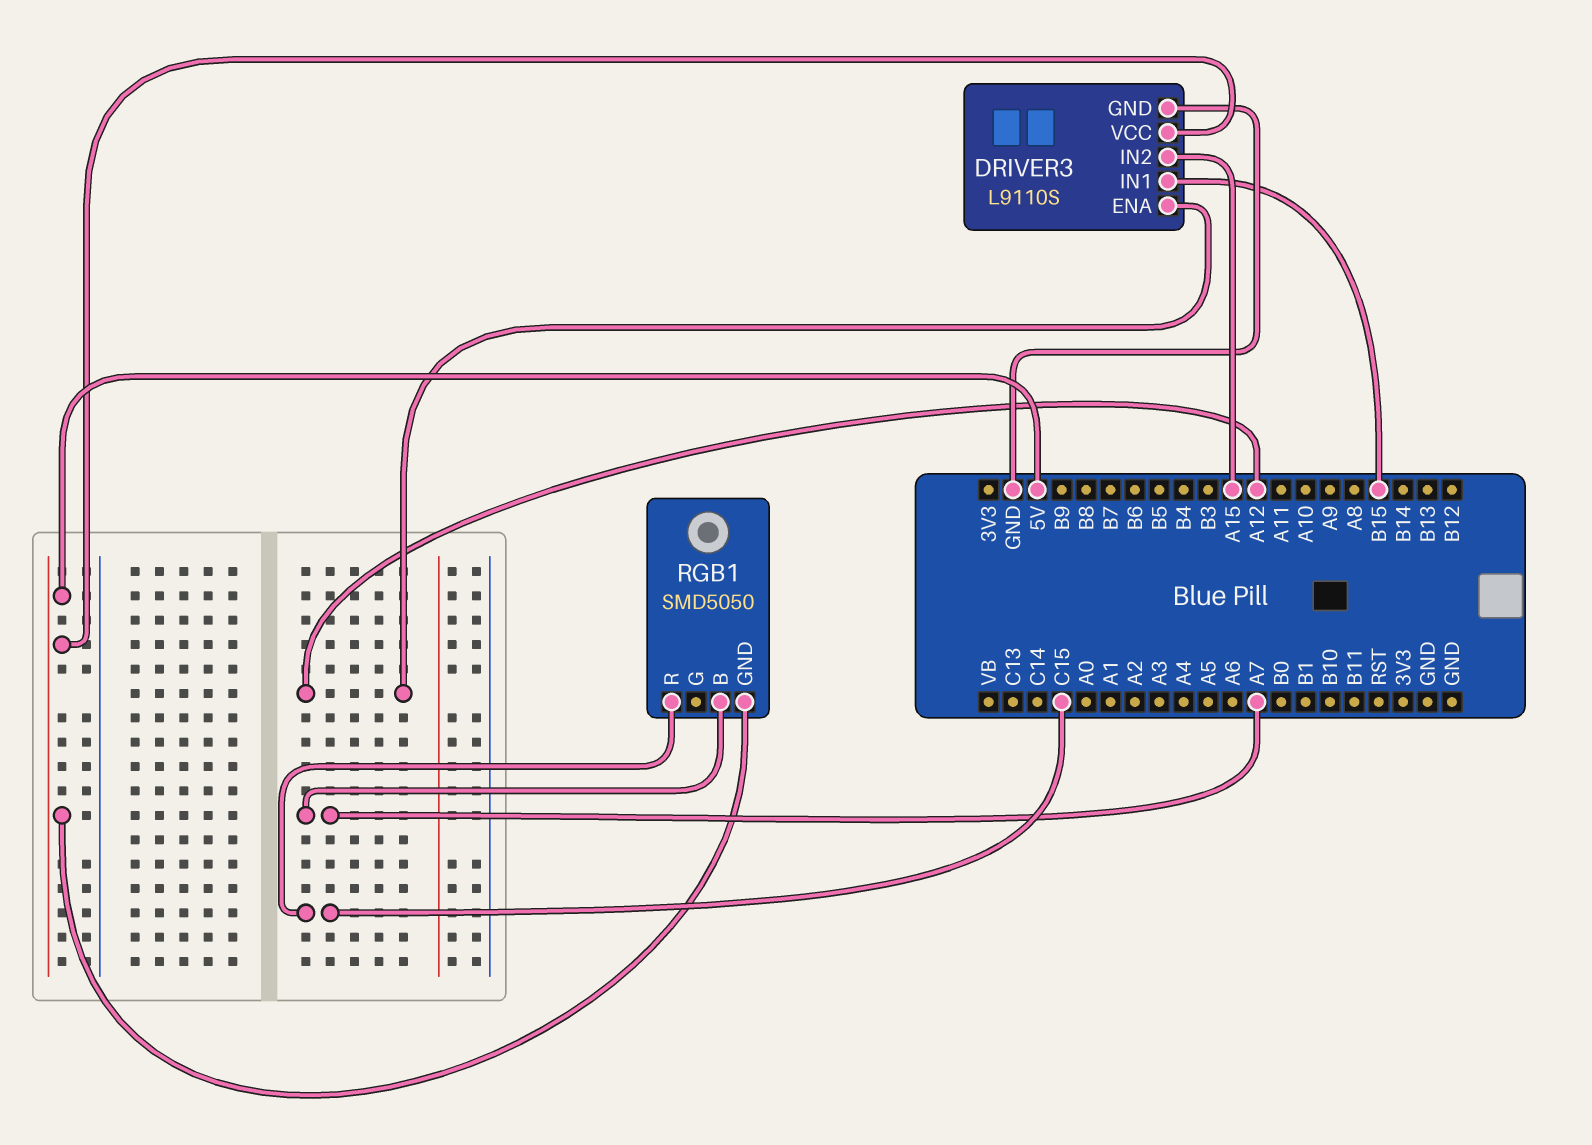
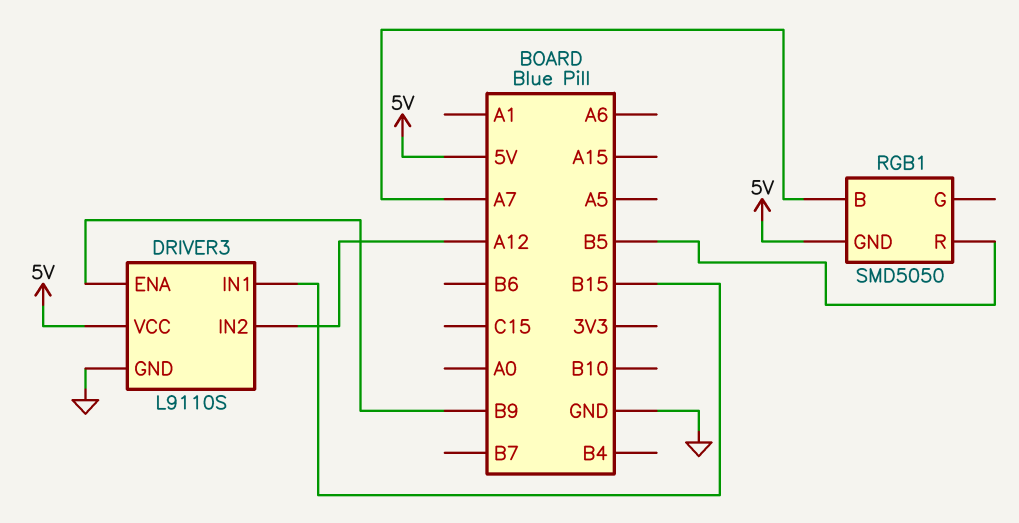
DRIVER3 pin ENA: A12 -> B9
DRIVER3 pin IN2: A15 -> A12
RGB1 pin R: C15 -> B5

